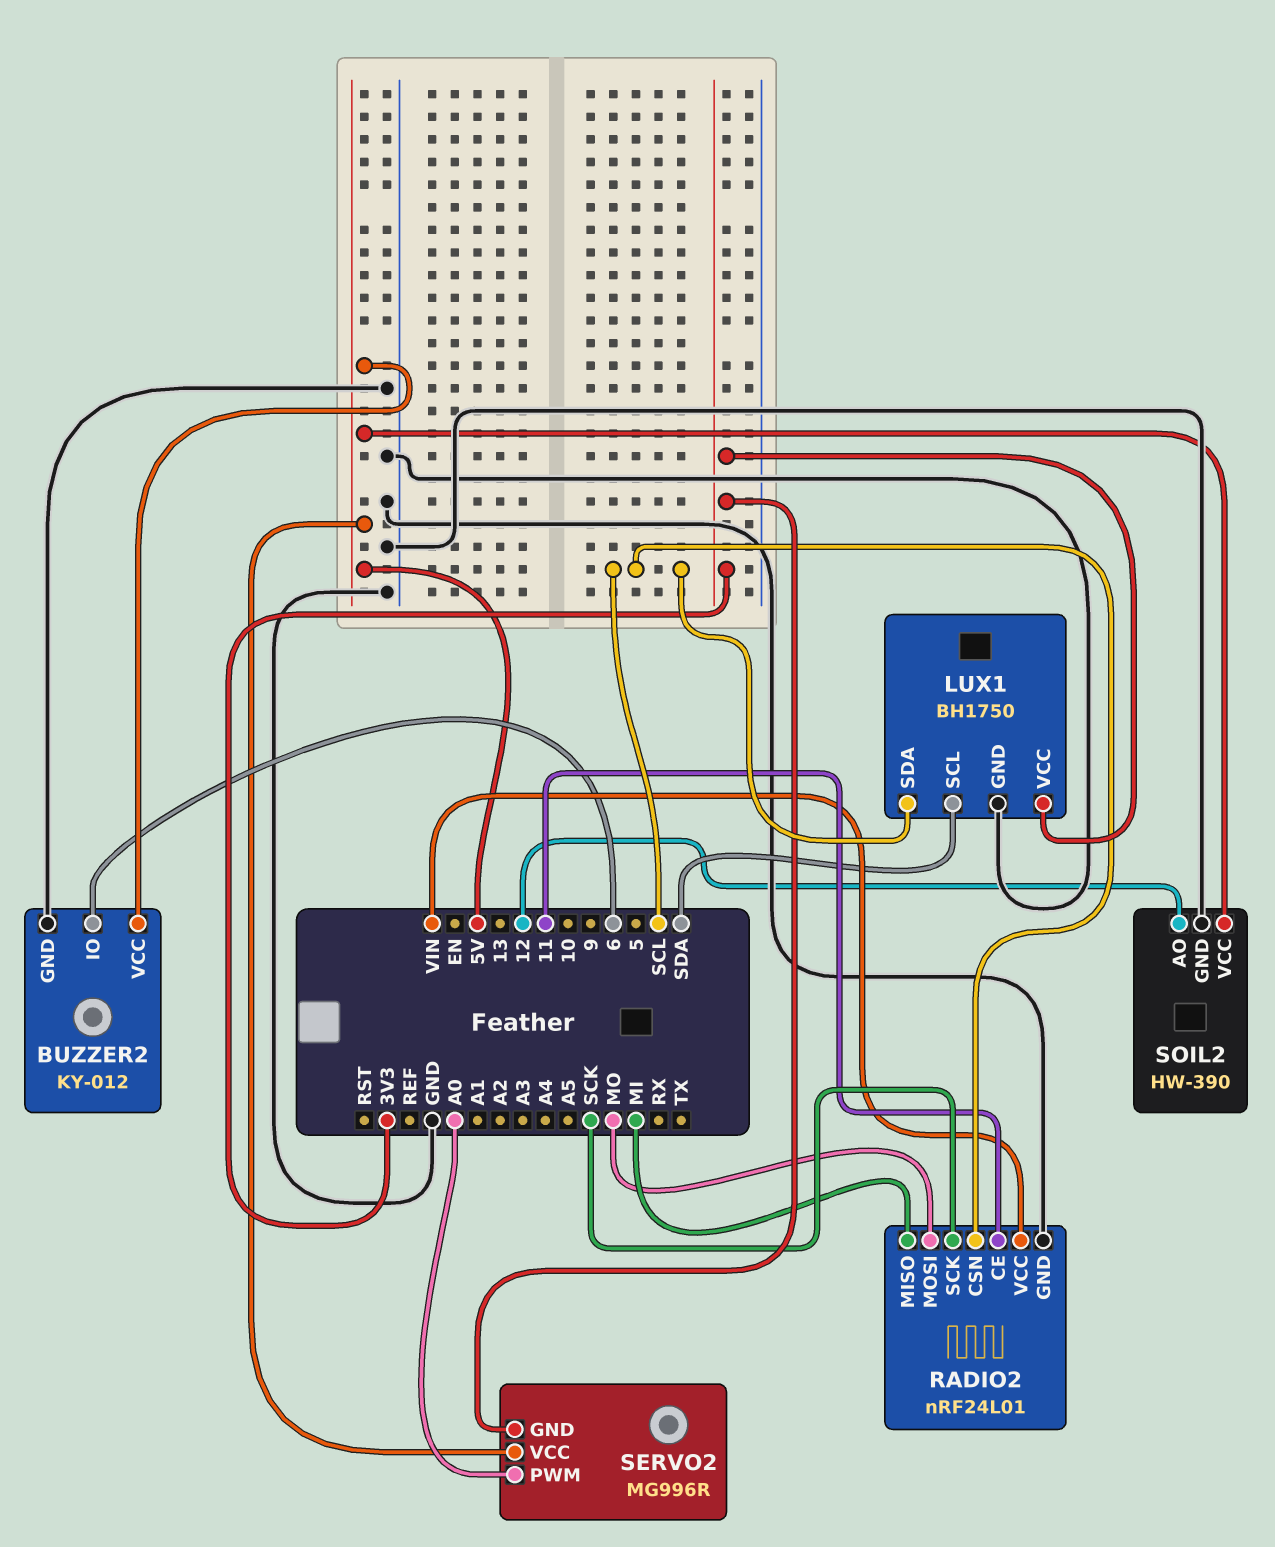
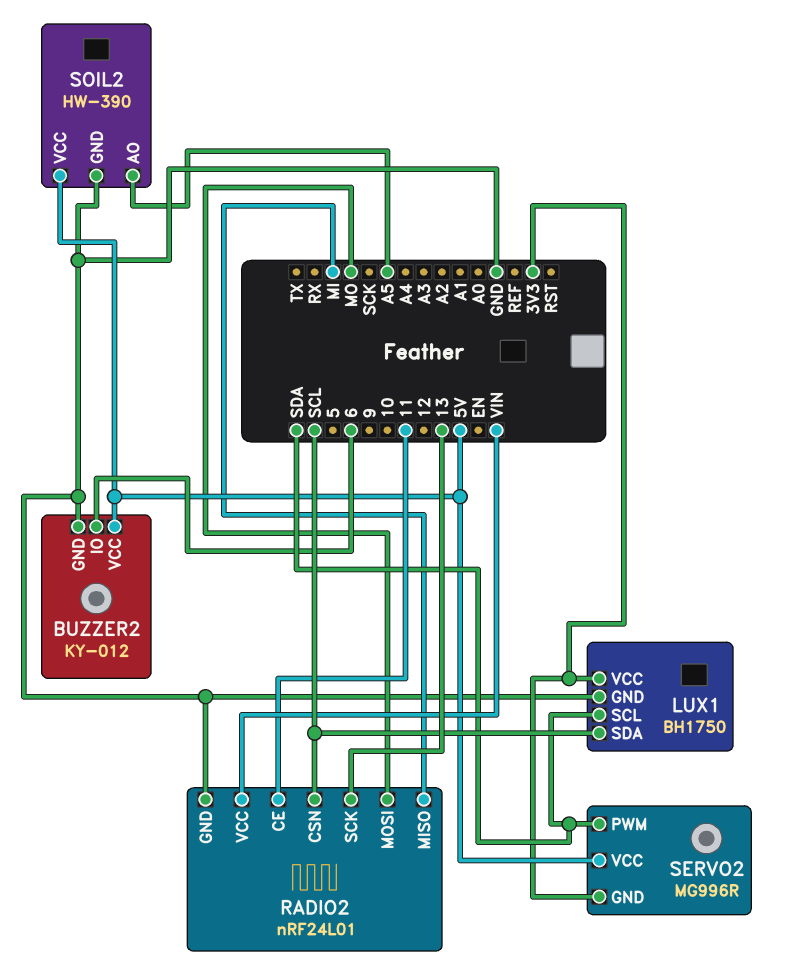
RADIO2 pin SCK: SCK -> 13
SERVO2 pin PWM: A0 -> SDA
SOIL2 pin AO: 12 -> A5

